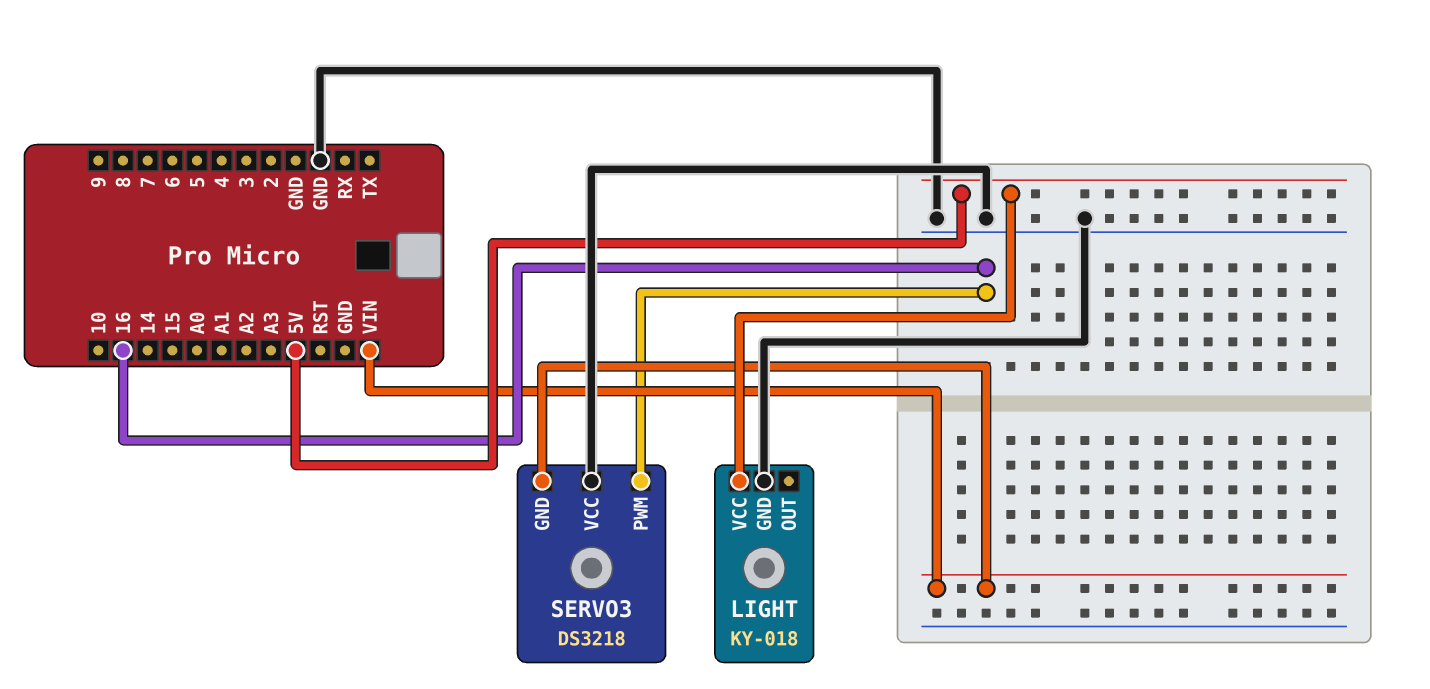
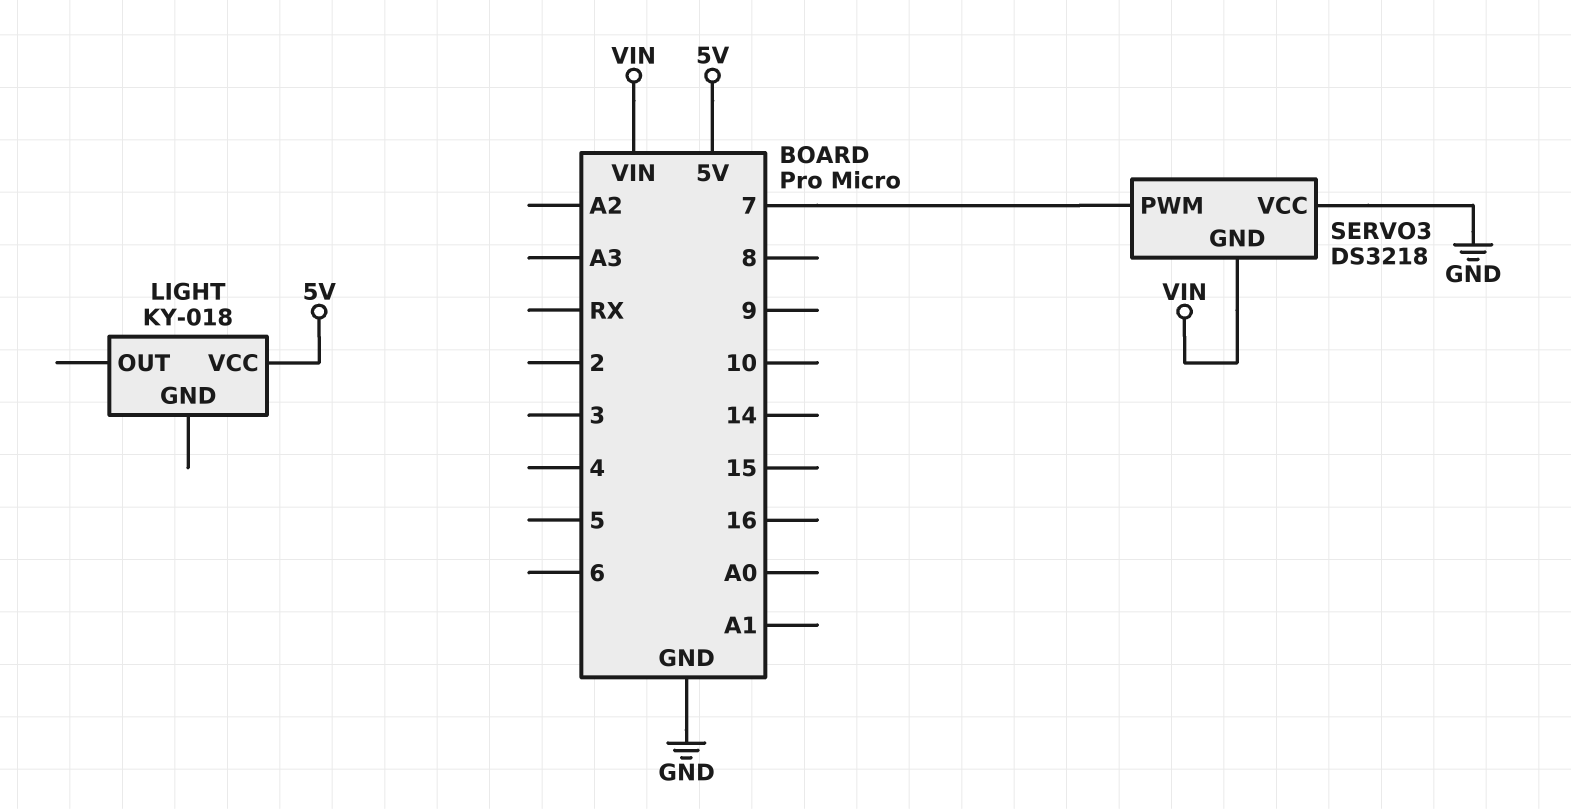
LIGHT pin GND: GND -> none
SERVO3 pin PWM: 16 -> 7

